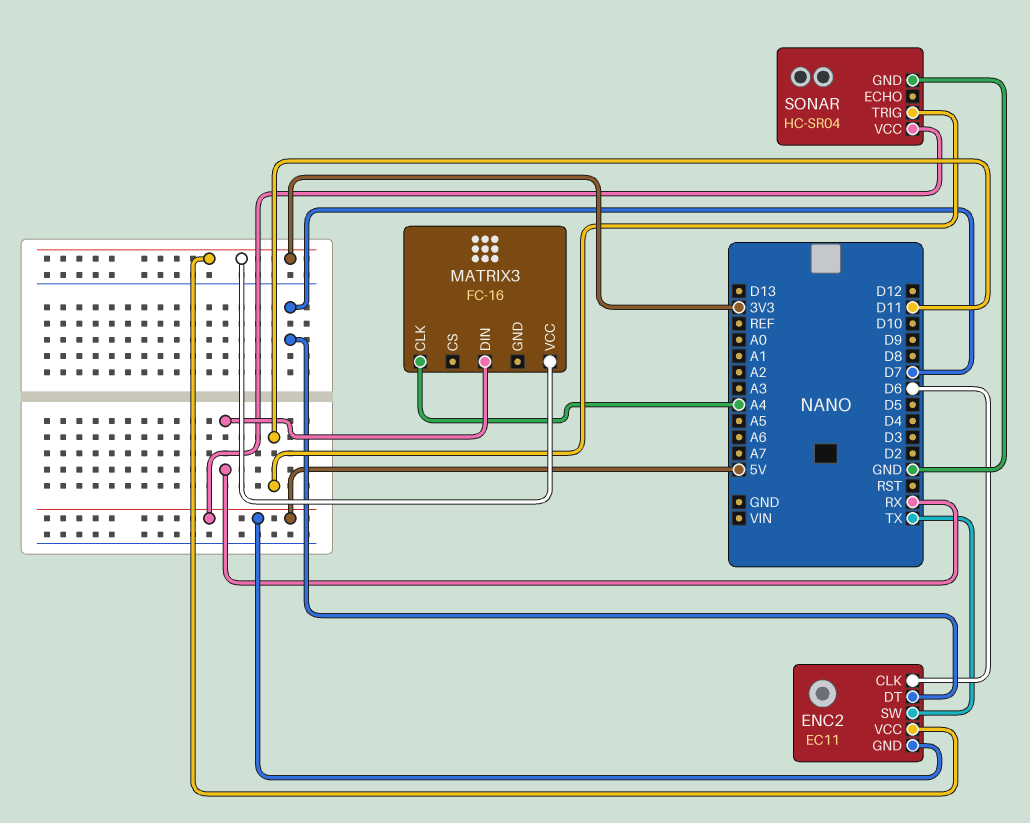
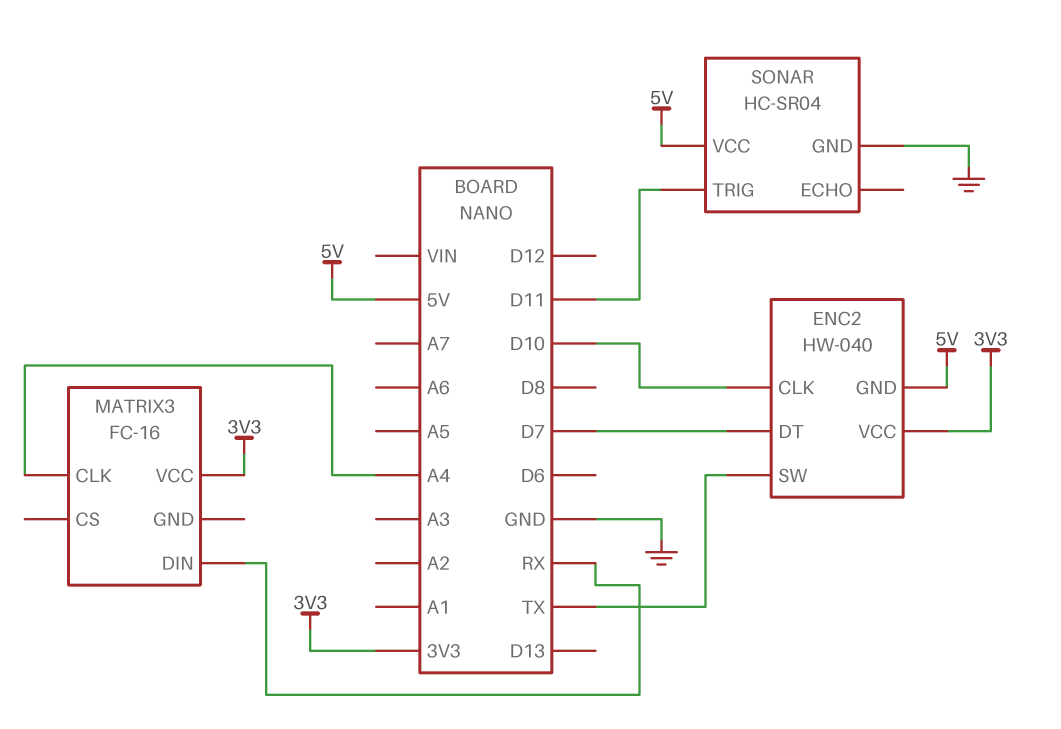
ENC2: EC11 -> HW-040
ENC2 pin CLK: D6 -> D10

